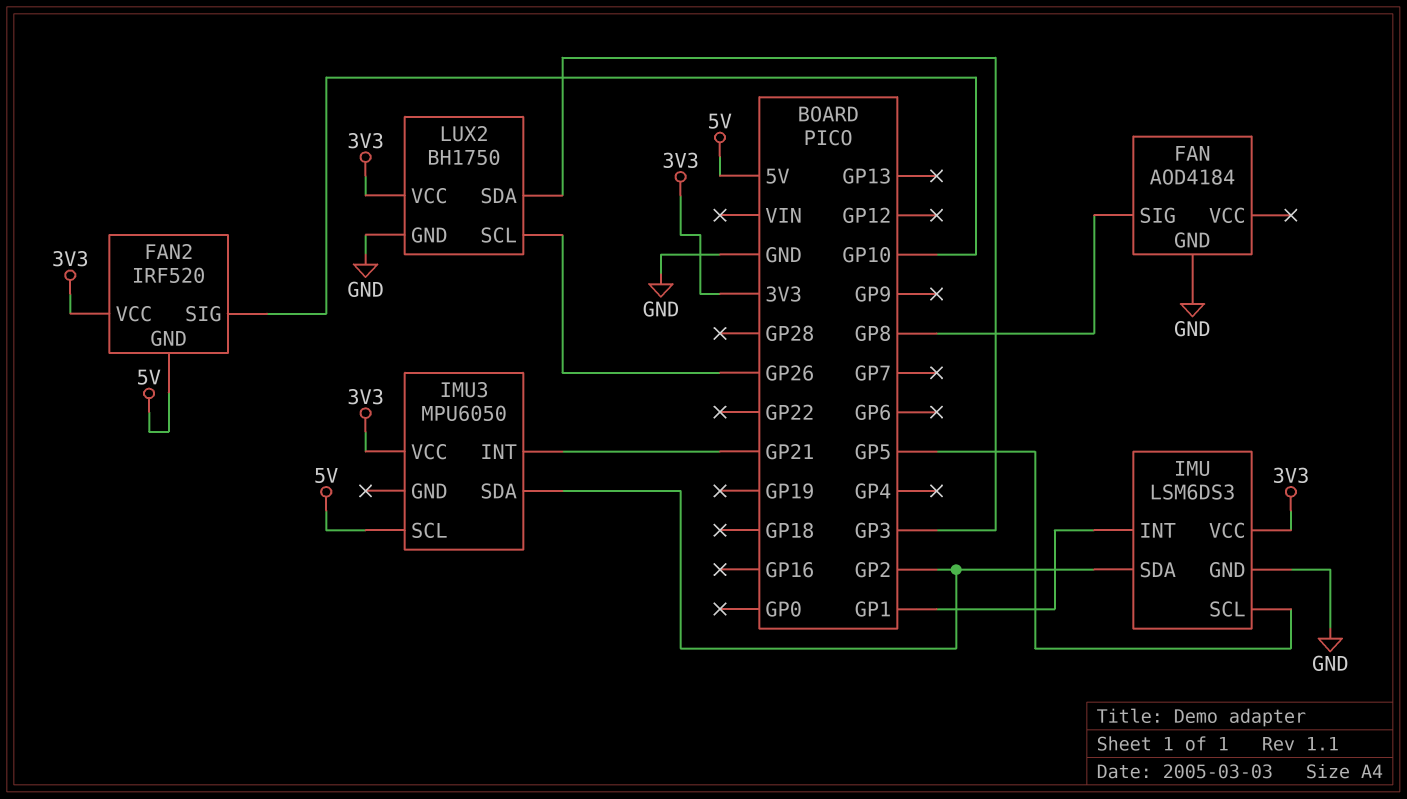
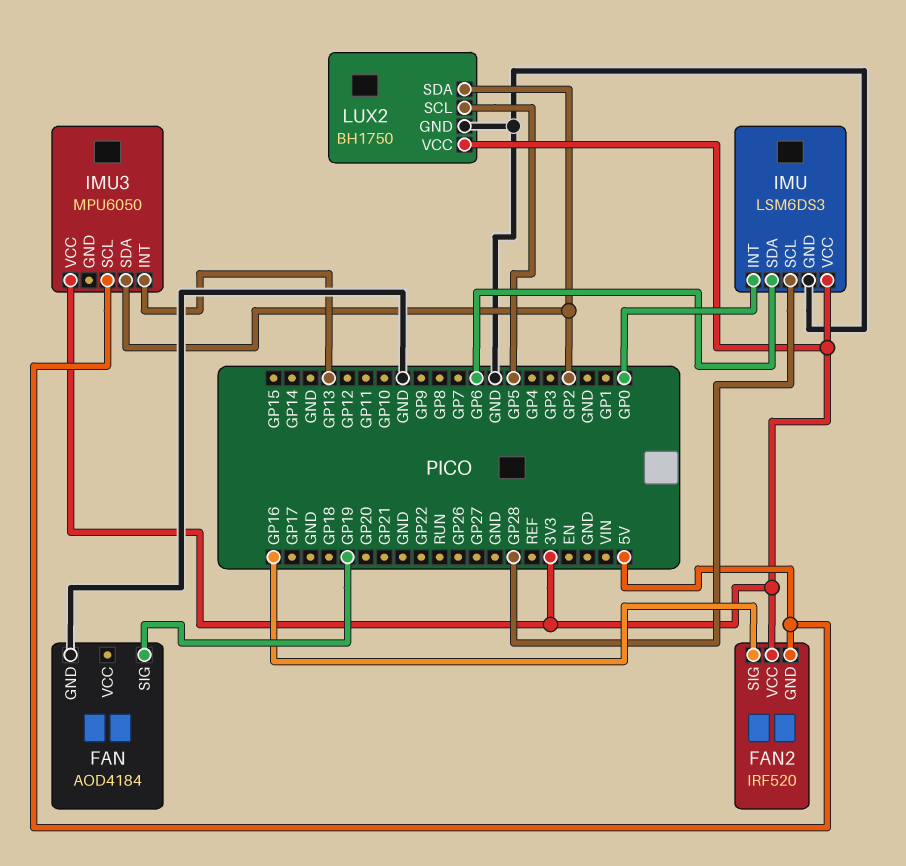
FAN pin SIG: GP8 -> GP19
FAN2 pin SIG: GP10 -> GP16
IMU pin INT: GP1 -> GP0
IMU pin SCL: GP5 -> GP28
IMU pin SDA: GP2 -> GP6
IMU3 pin INT: GP21 -> GP13
LUX2 pin SCL: GP26 -> GP5
LUX2 pin SDA: GP3 -> GP2

